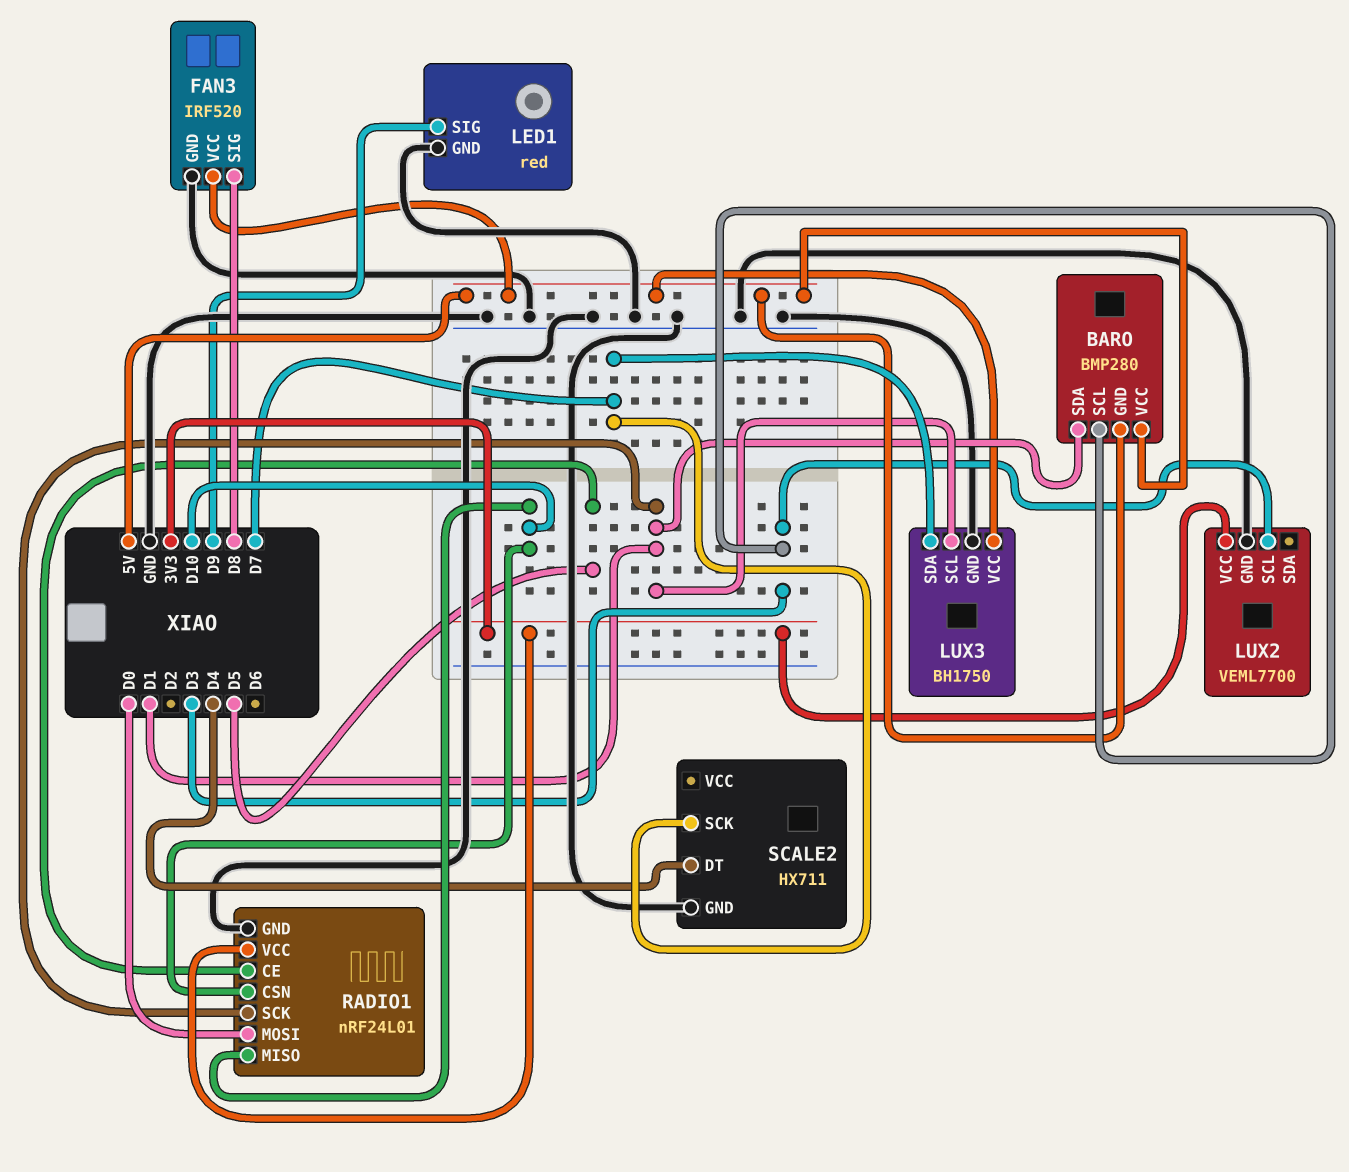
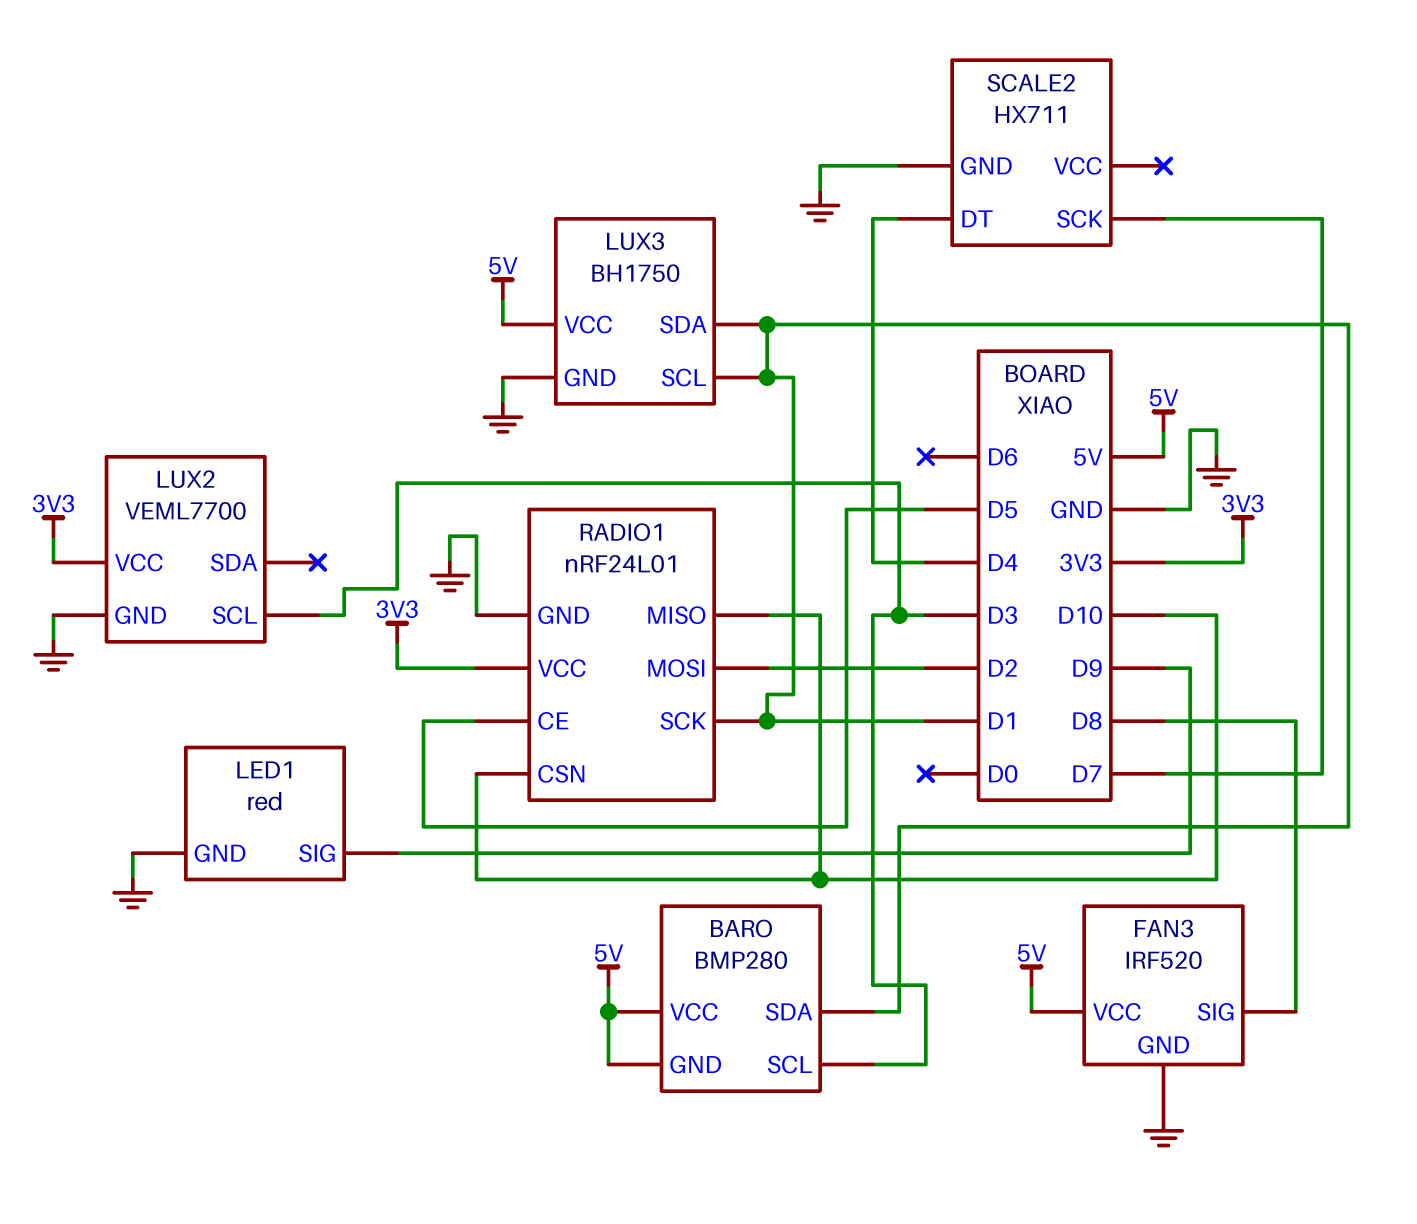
LUX3 pin SDA: D7 -> D1
RADIO1 pin MOSI: D0 -> D2

